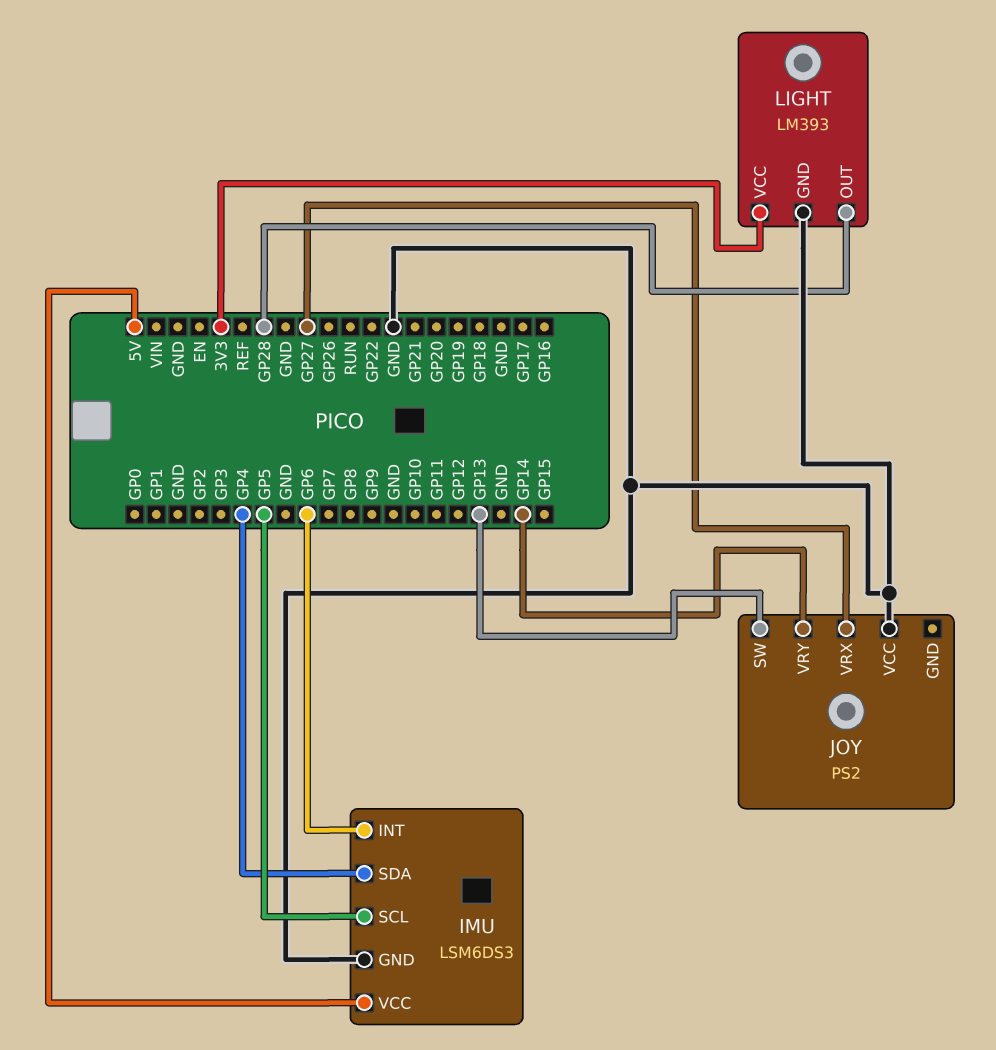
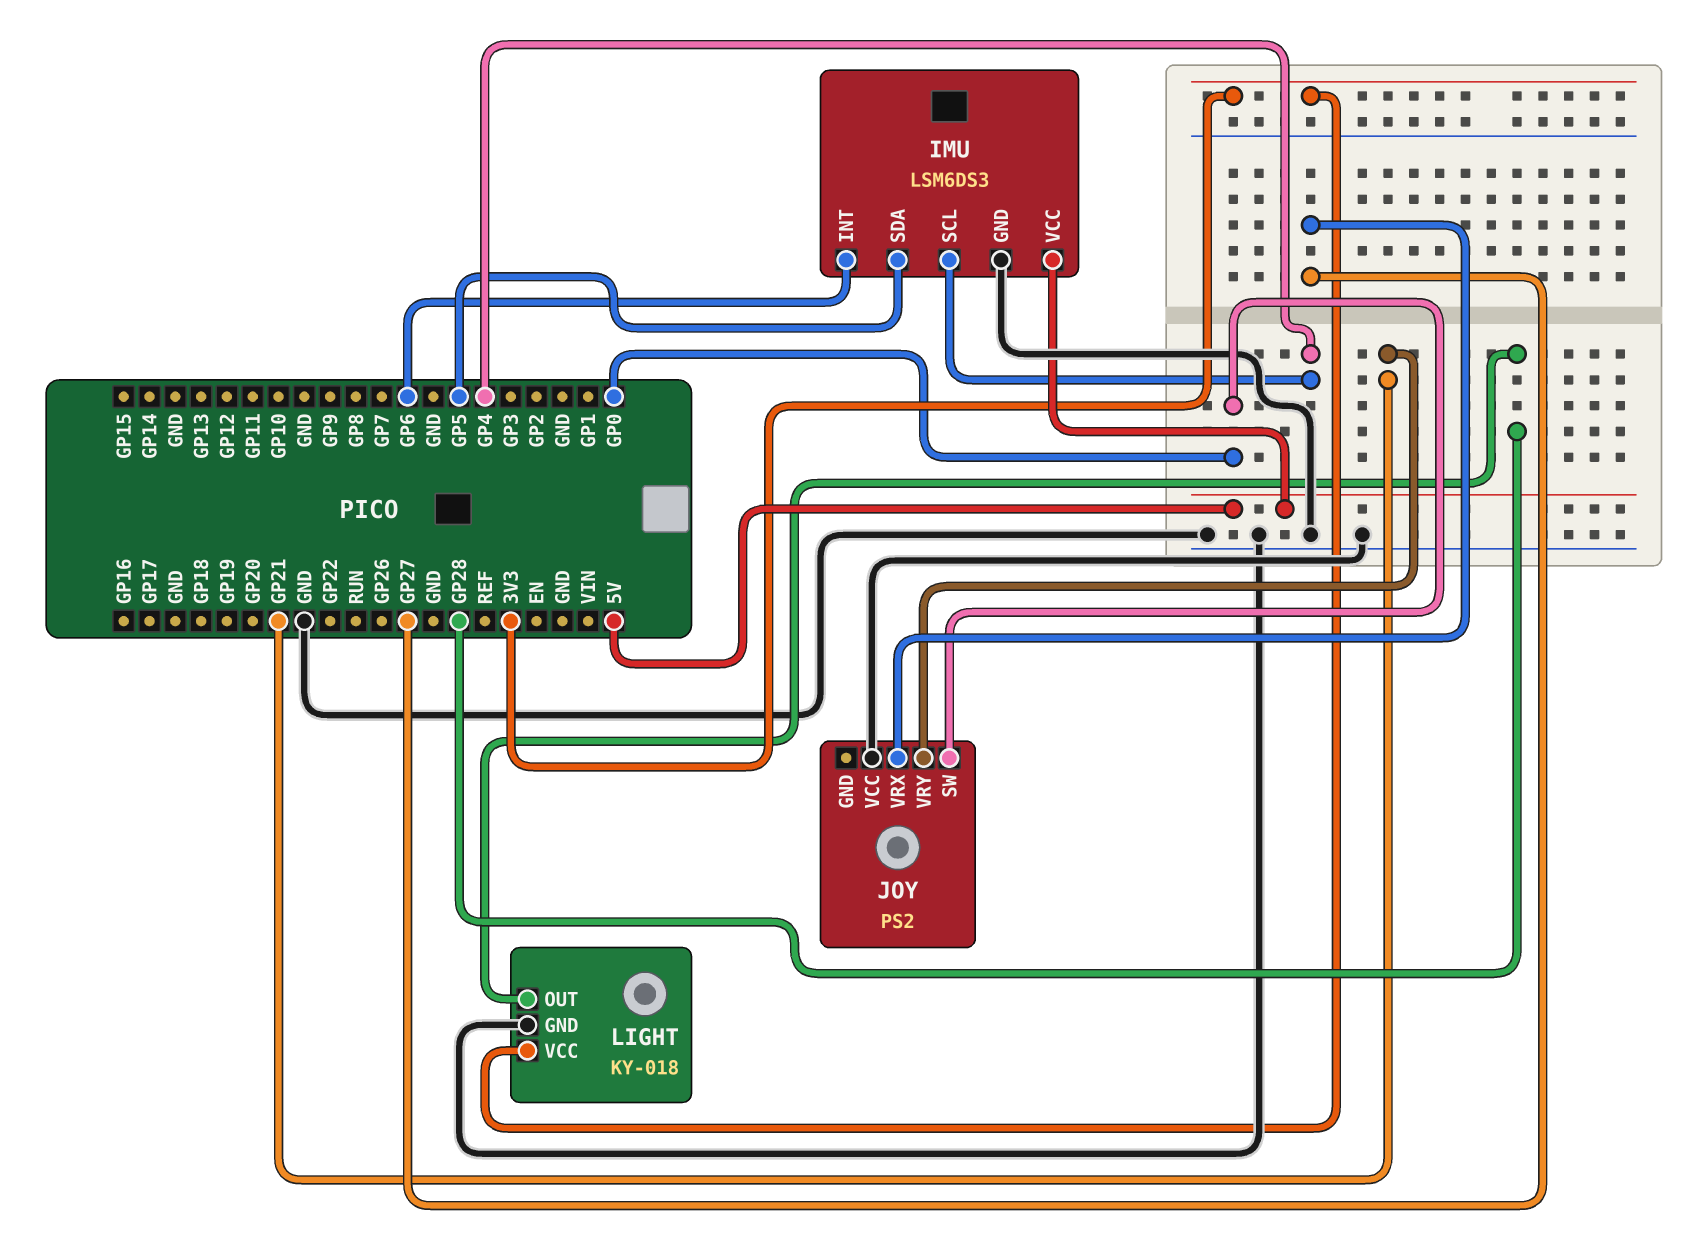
IMU pin SCL: GP5 -> GP4
IMU pin SDA: GP4 -> GP5
JOY pin SW: GP13 -> GP0
JOY pin VRY: GP14 -> GP21
LIGHT: LM393 -> KY-018

